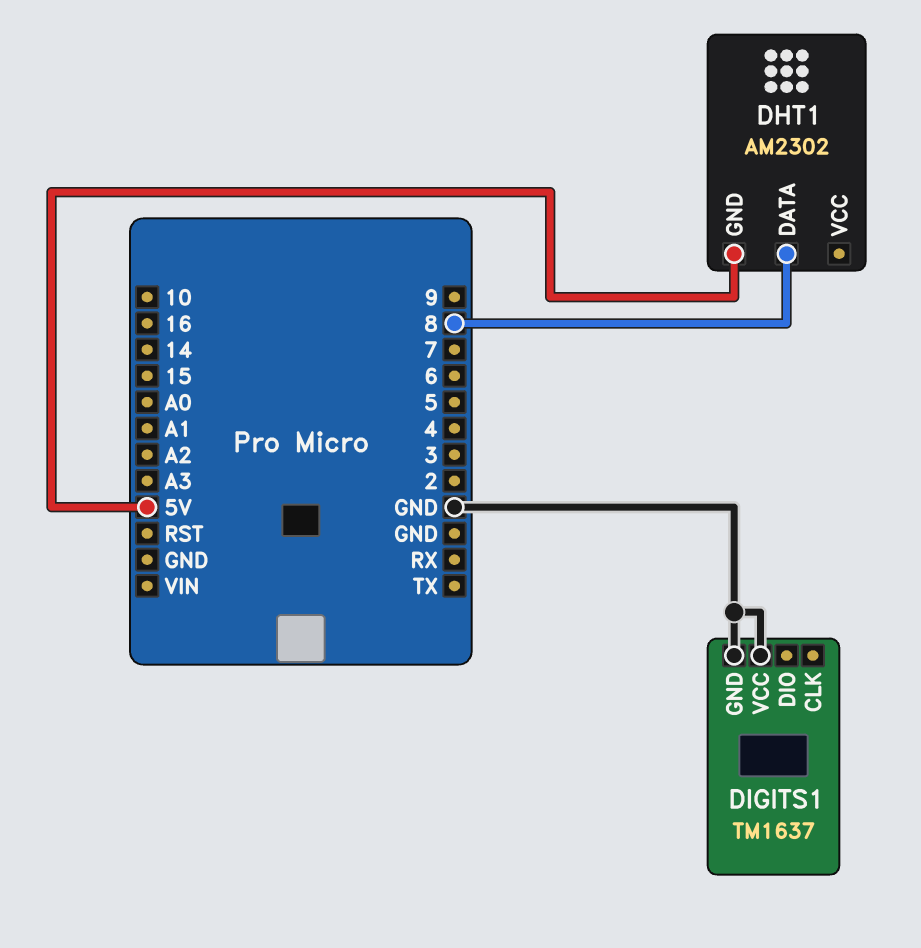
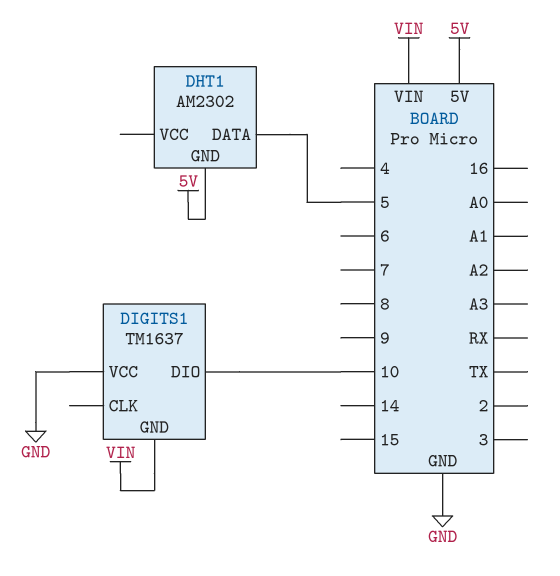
DHT1 pin DATA: 8 -> 5
DIGITS1 pin DIO: none -> 10
DIGITS1 pin GND: GND -> VIN

